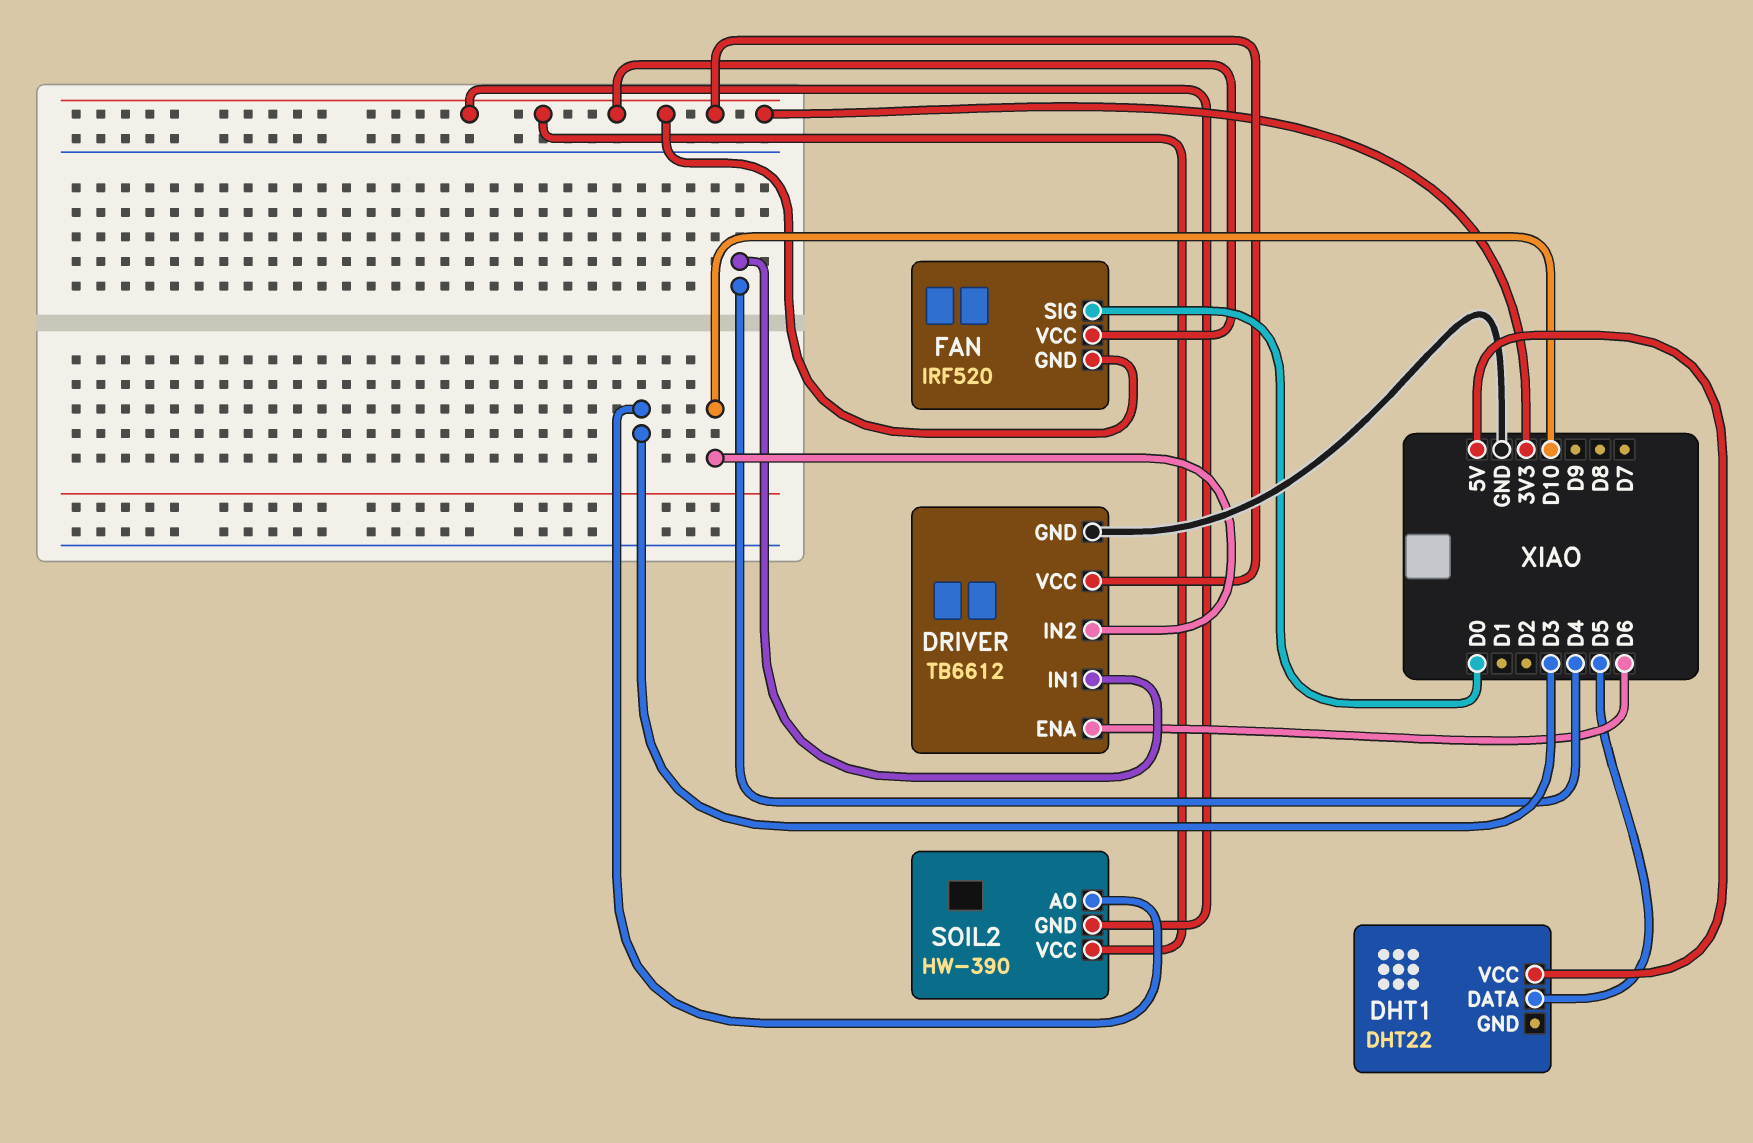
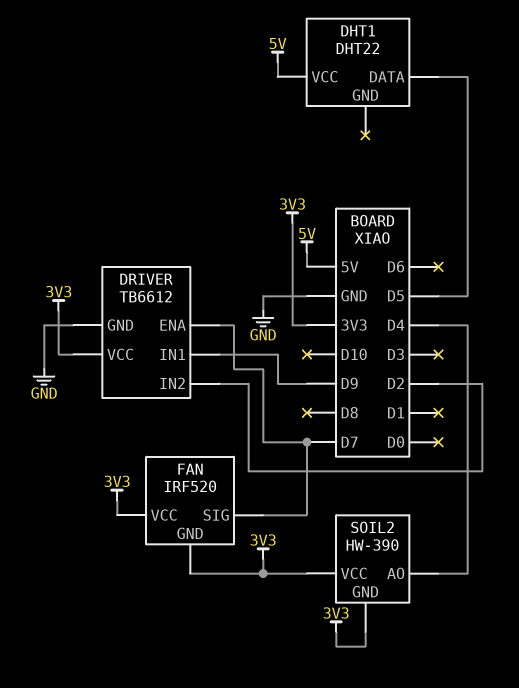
DRIVER pin ENA: D6 -> D7
DRIVER pin IN1: D4 -> D9
DRIVER pin IN2: D10 -> D2
FAN pin SIG: D0 -> D7
SOIL2 pin AO: D3 -> D4

